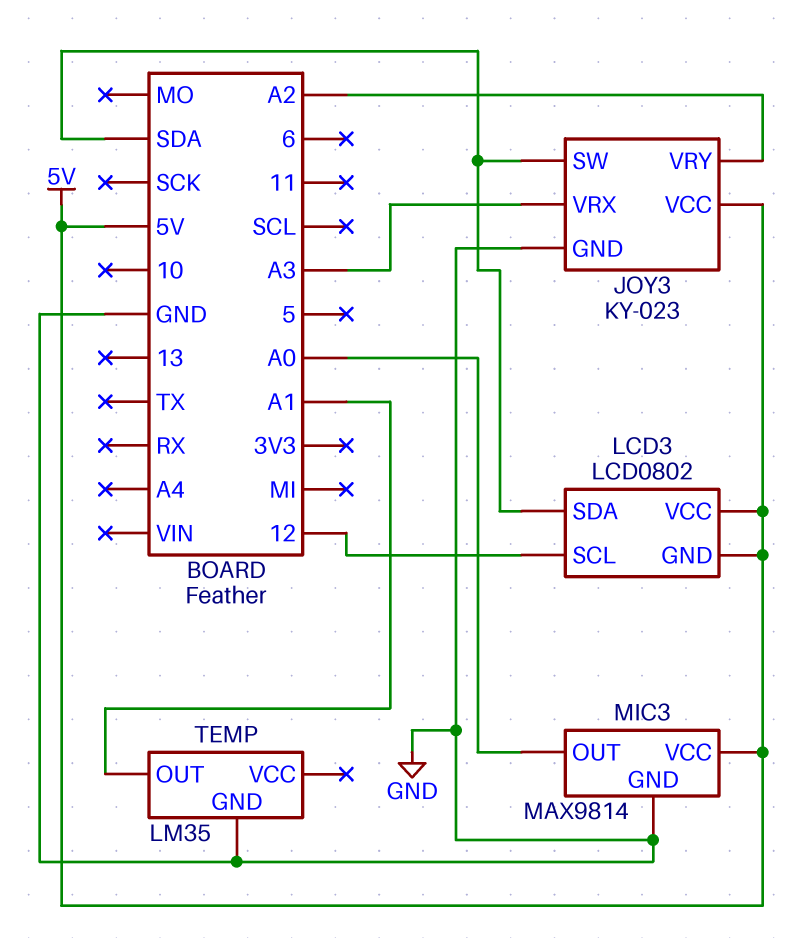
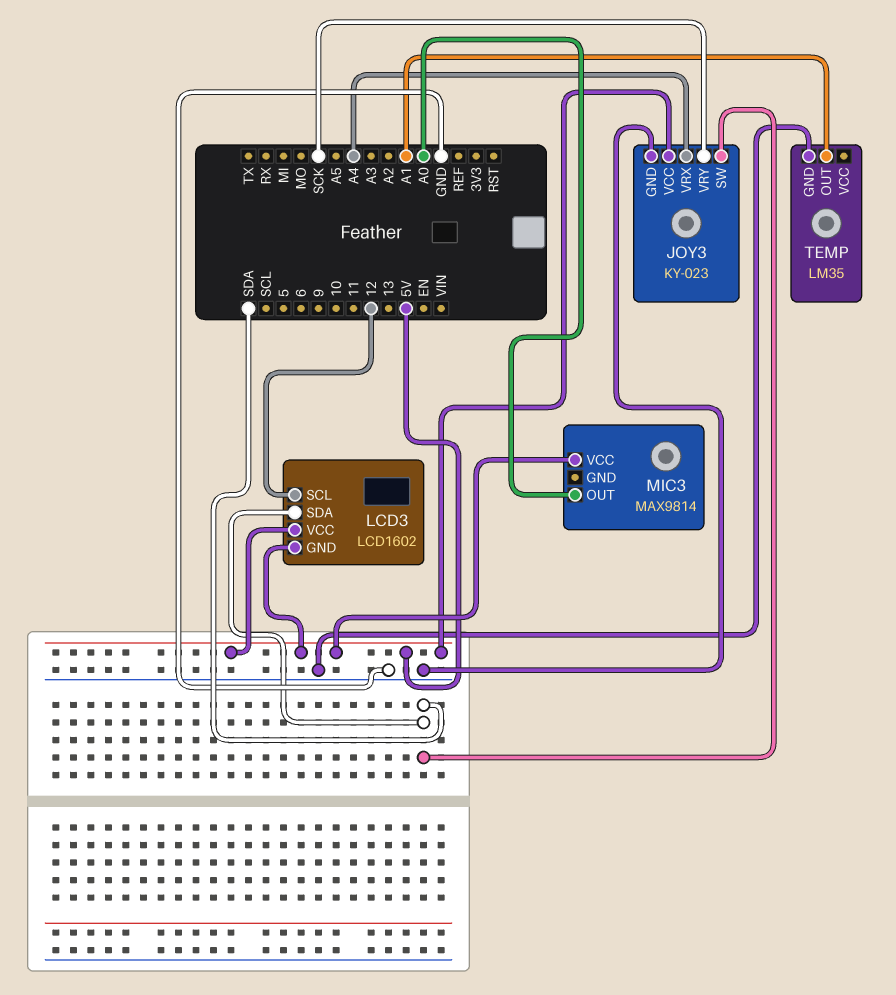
JOY3 pin VRX: A3 -> A4
JOY3 pin VRY: A2 -> SCK
LCD3: LCD0802 -> LCD1602
MIC3 pin GND: GND -> none

